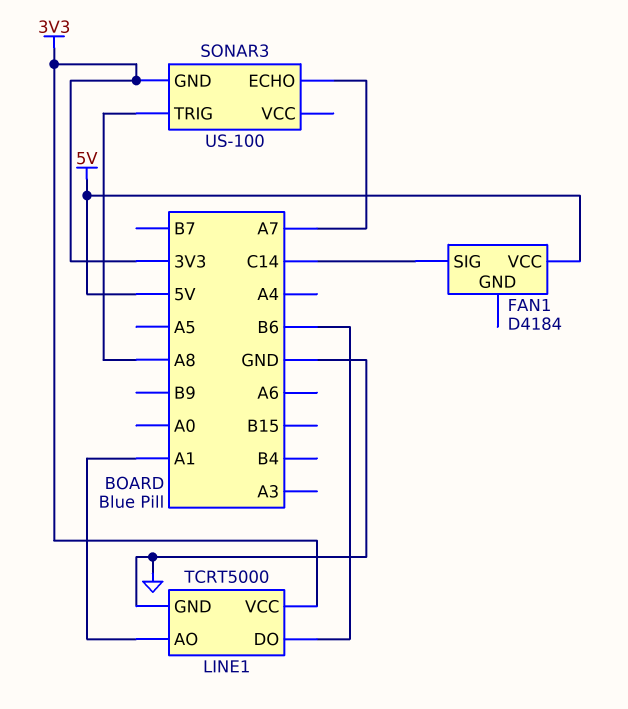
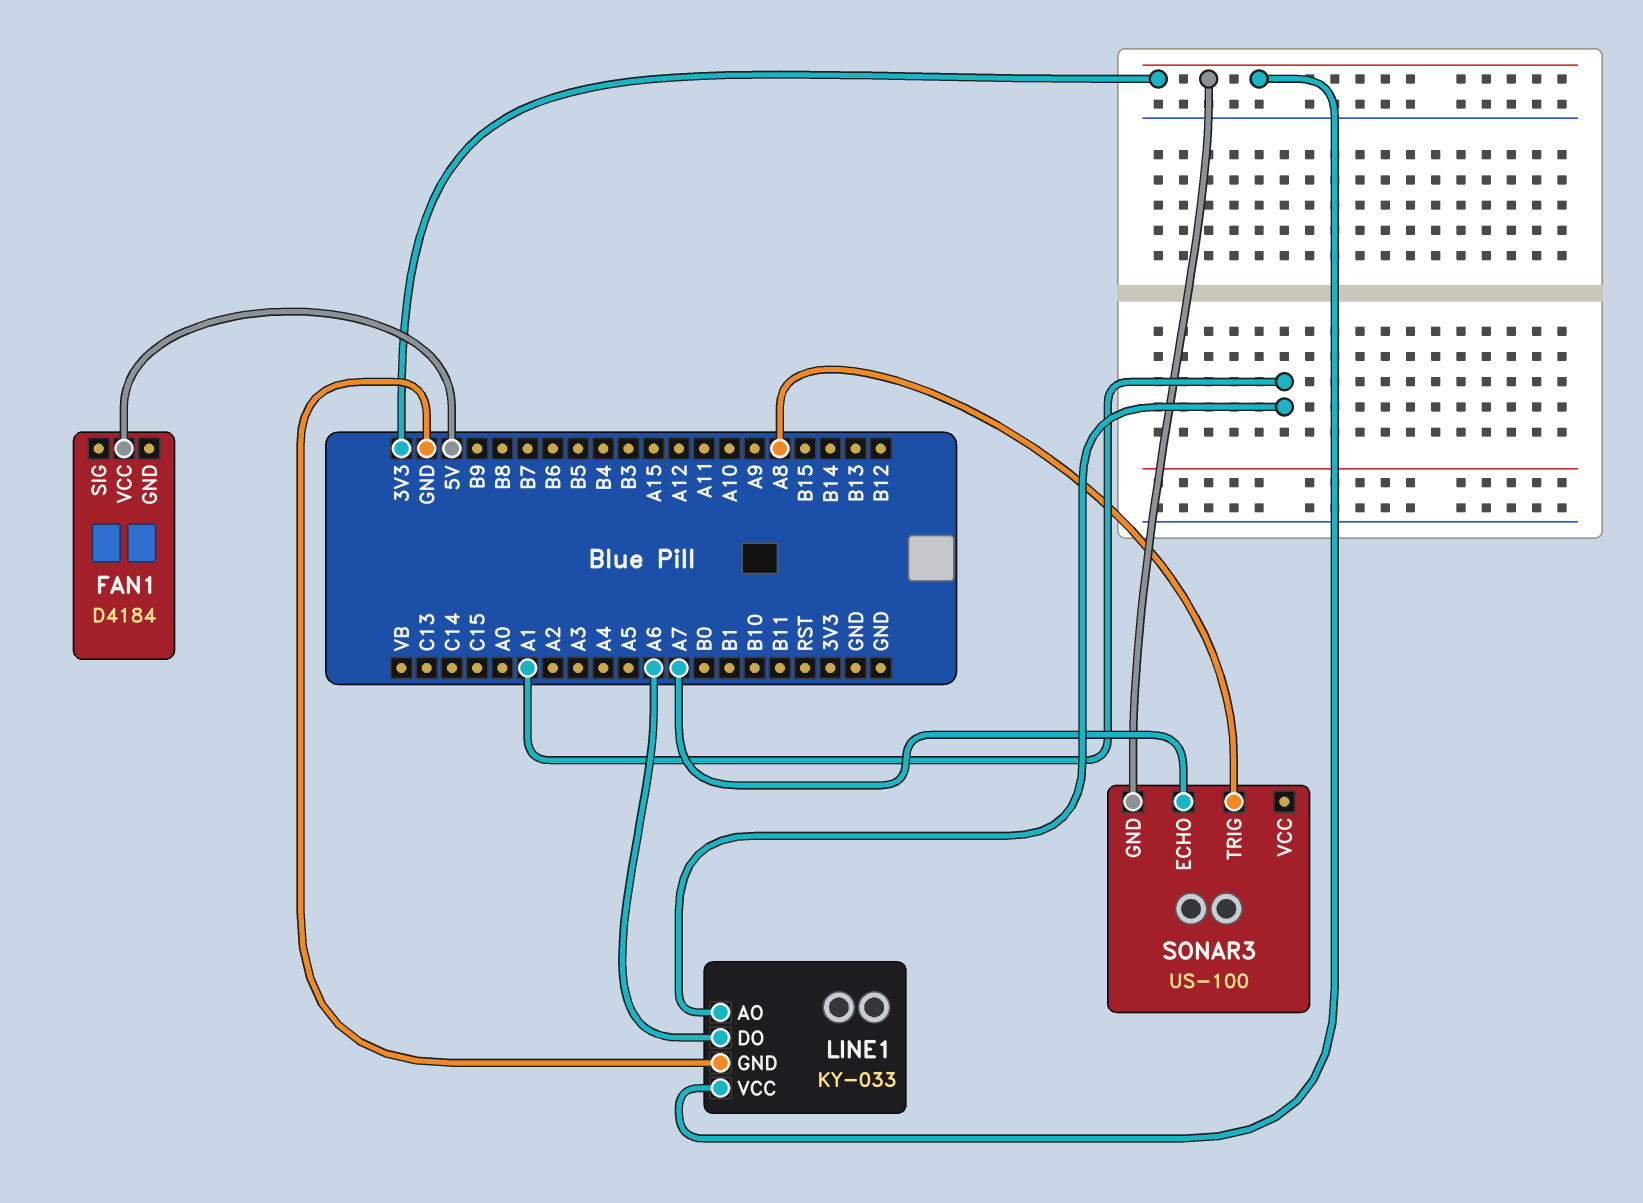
FAN1 pin SIG: C14 -> none
LINE1: TCRT5000 -> KY-033
LINE1 pin DO: B6 -> A6

